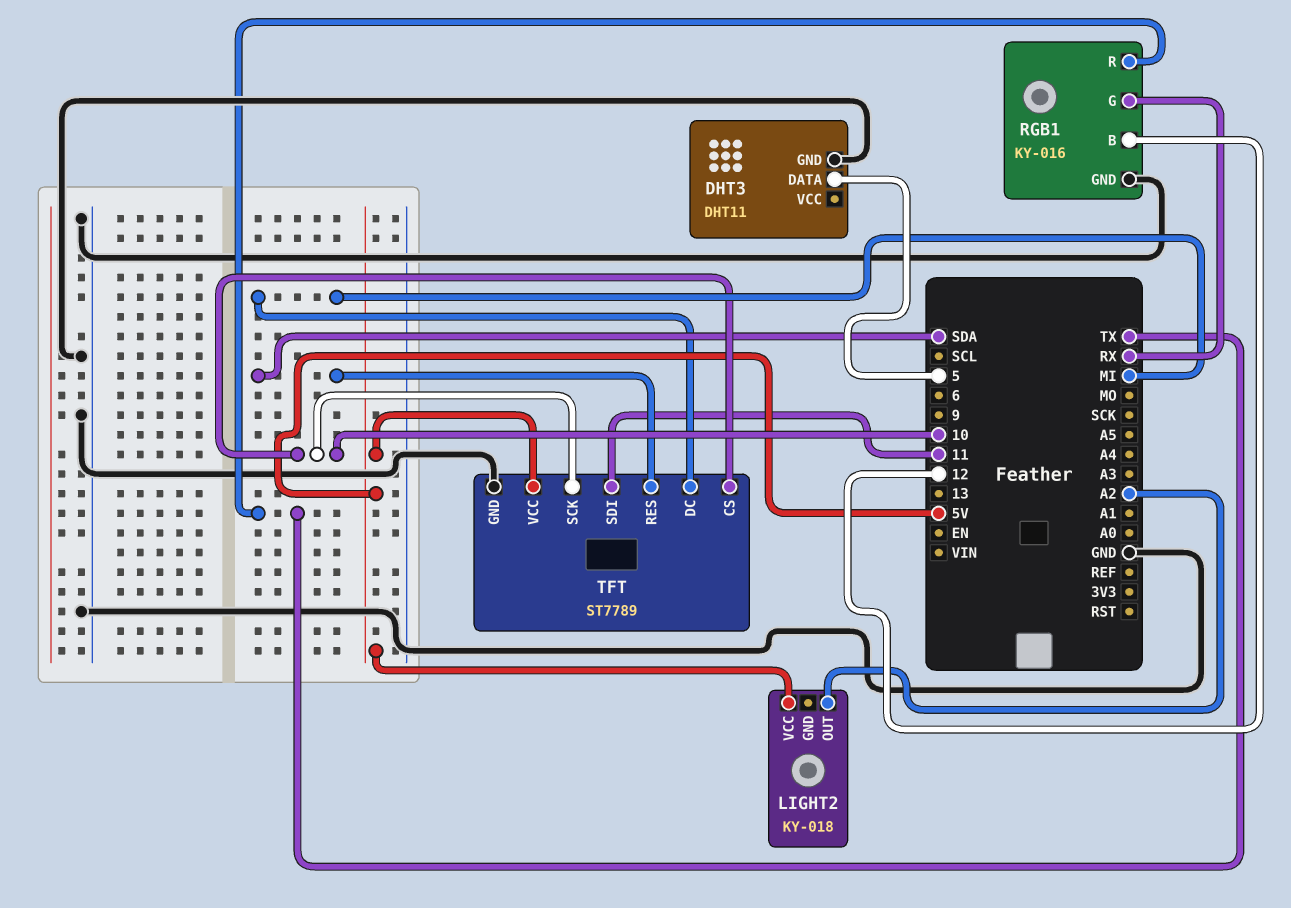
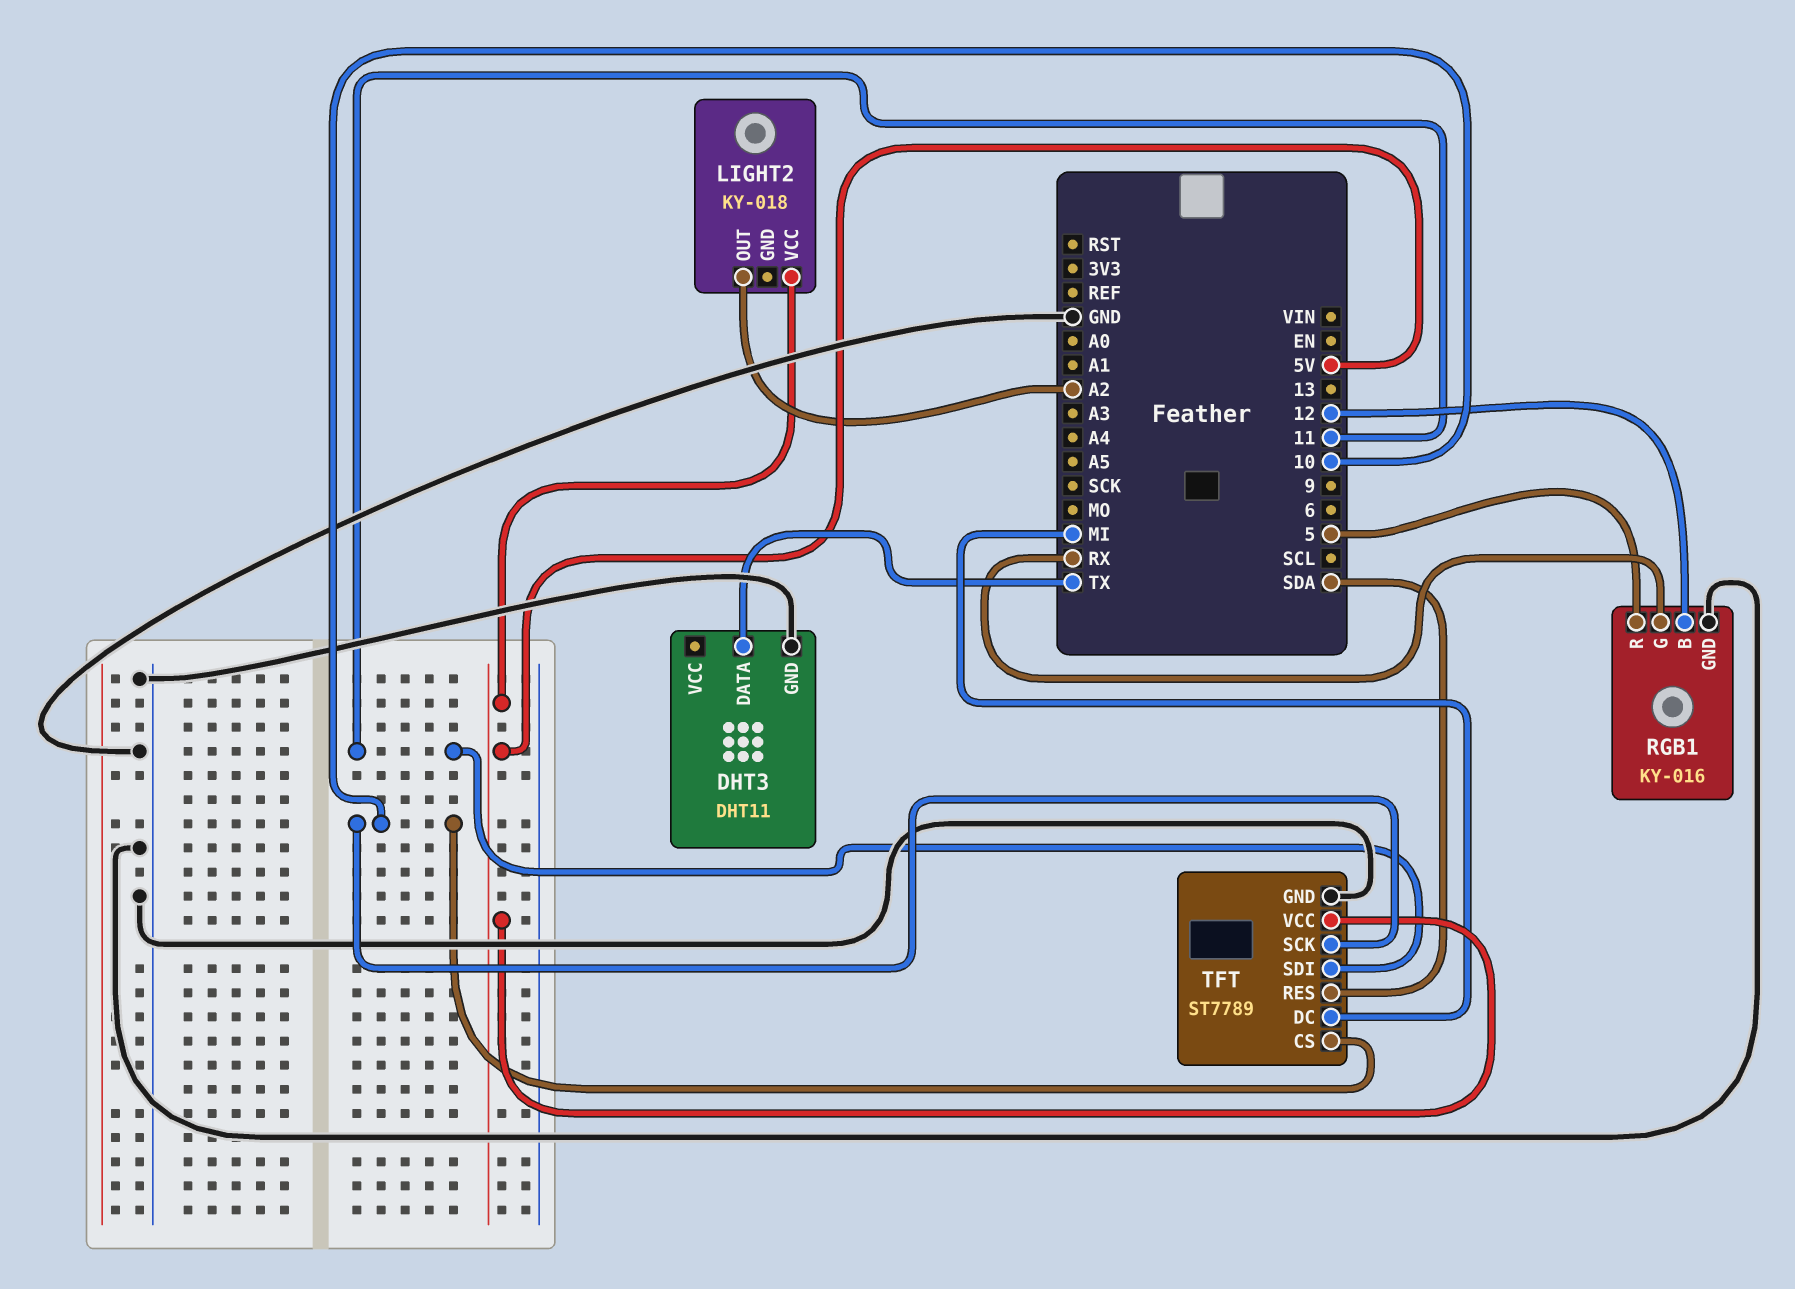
DHT3 pin DATA: 5 -> TX
RGB1 pin R: TX -> 5

